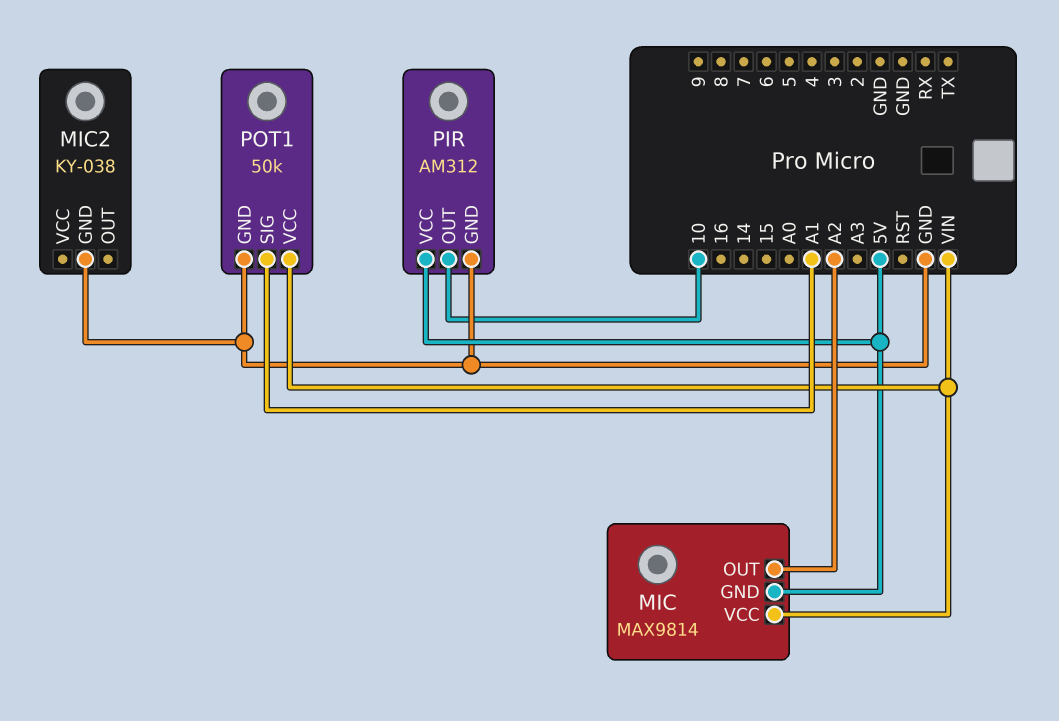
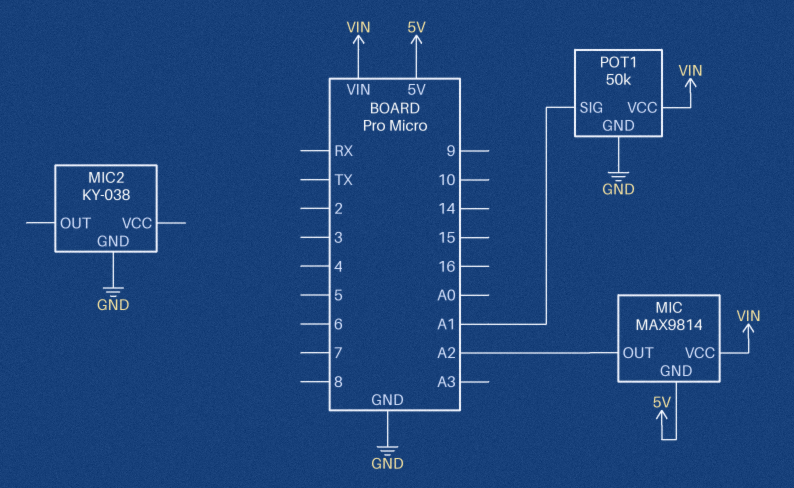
PIR: AM312 -> none
PIR pin GND: GND -> none
PIR pin OUT: 10 -> none
PIR pin VCC: 5V -> none

